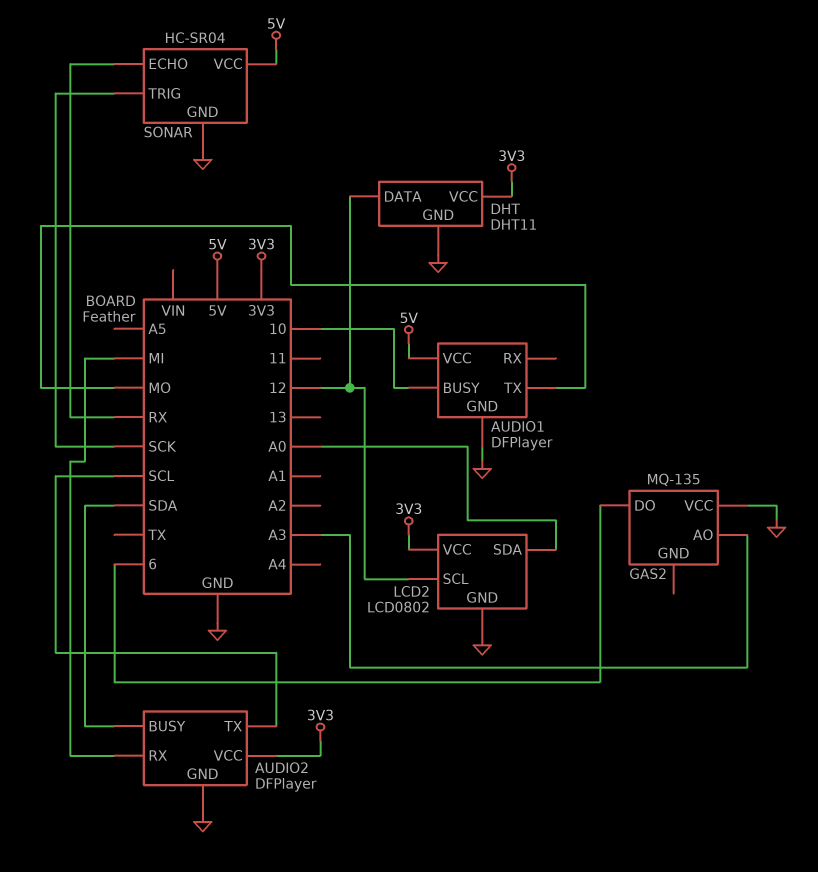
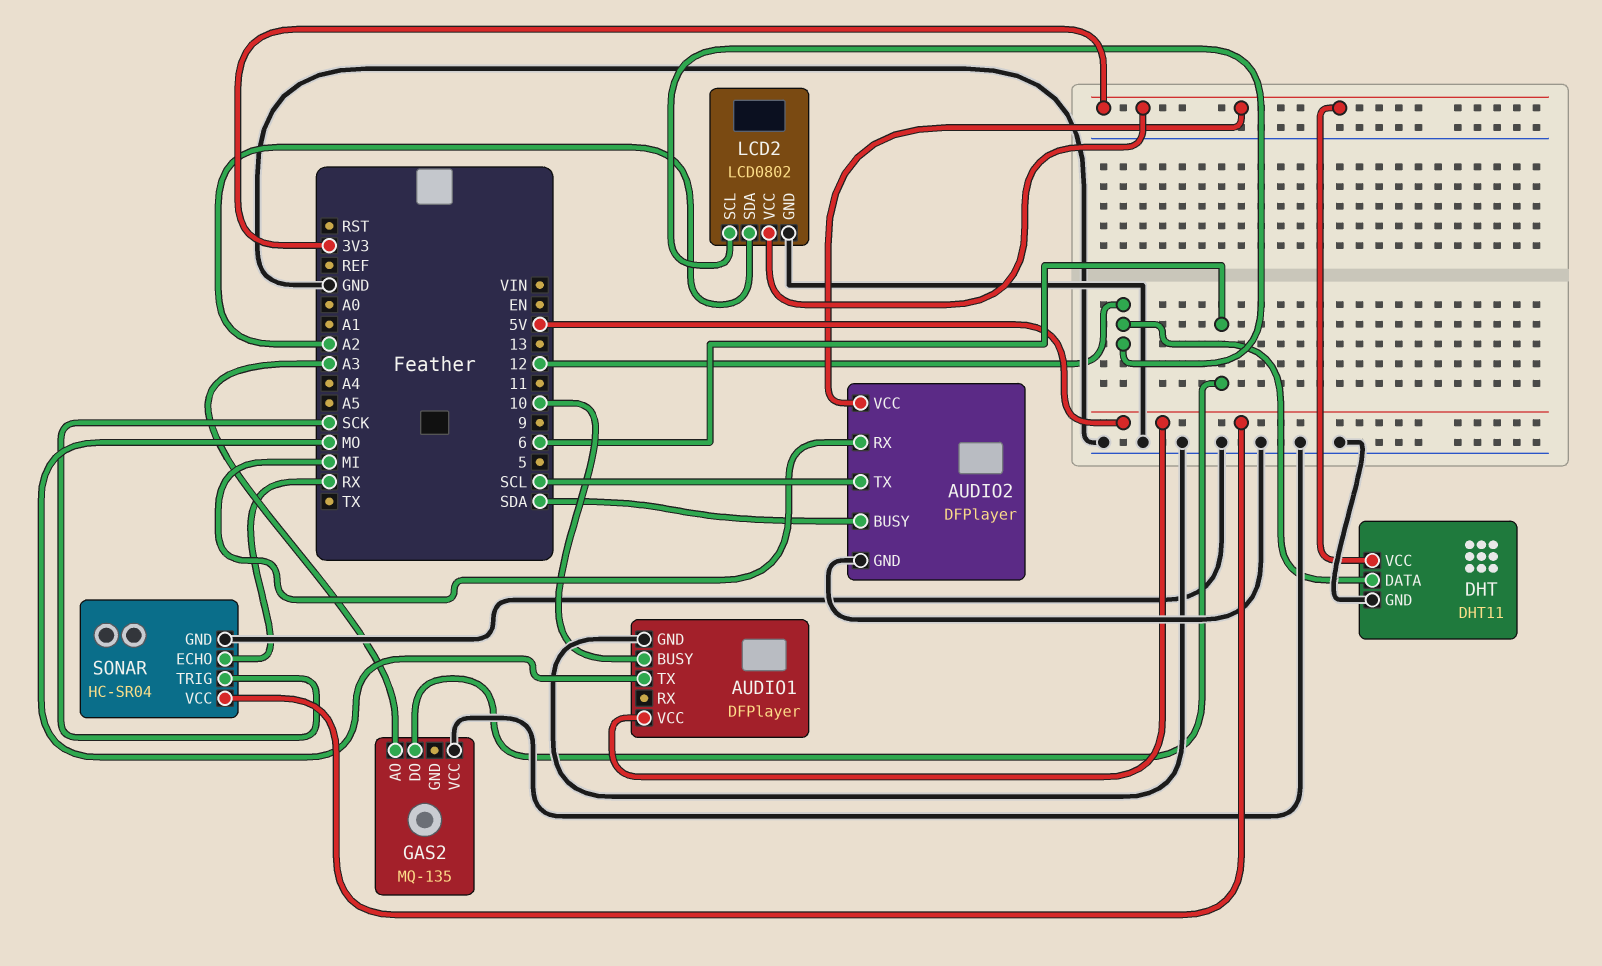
LCD2 pin SDA: A0 -> A2

